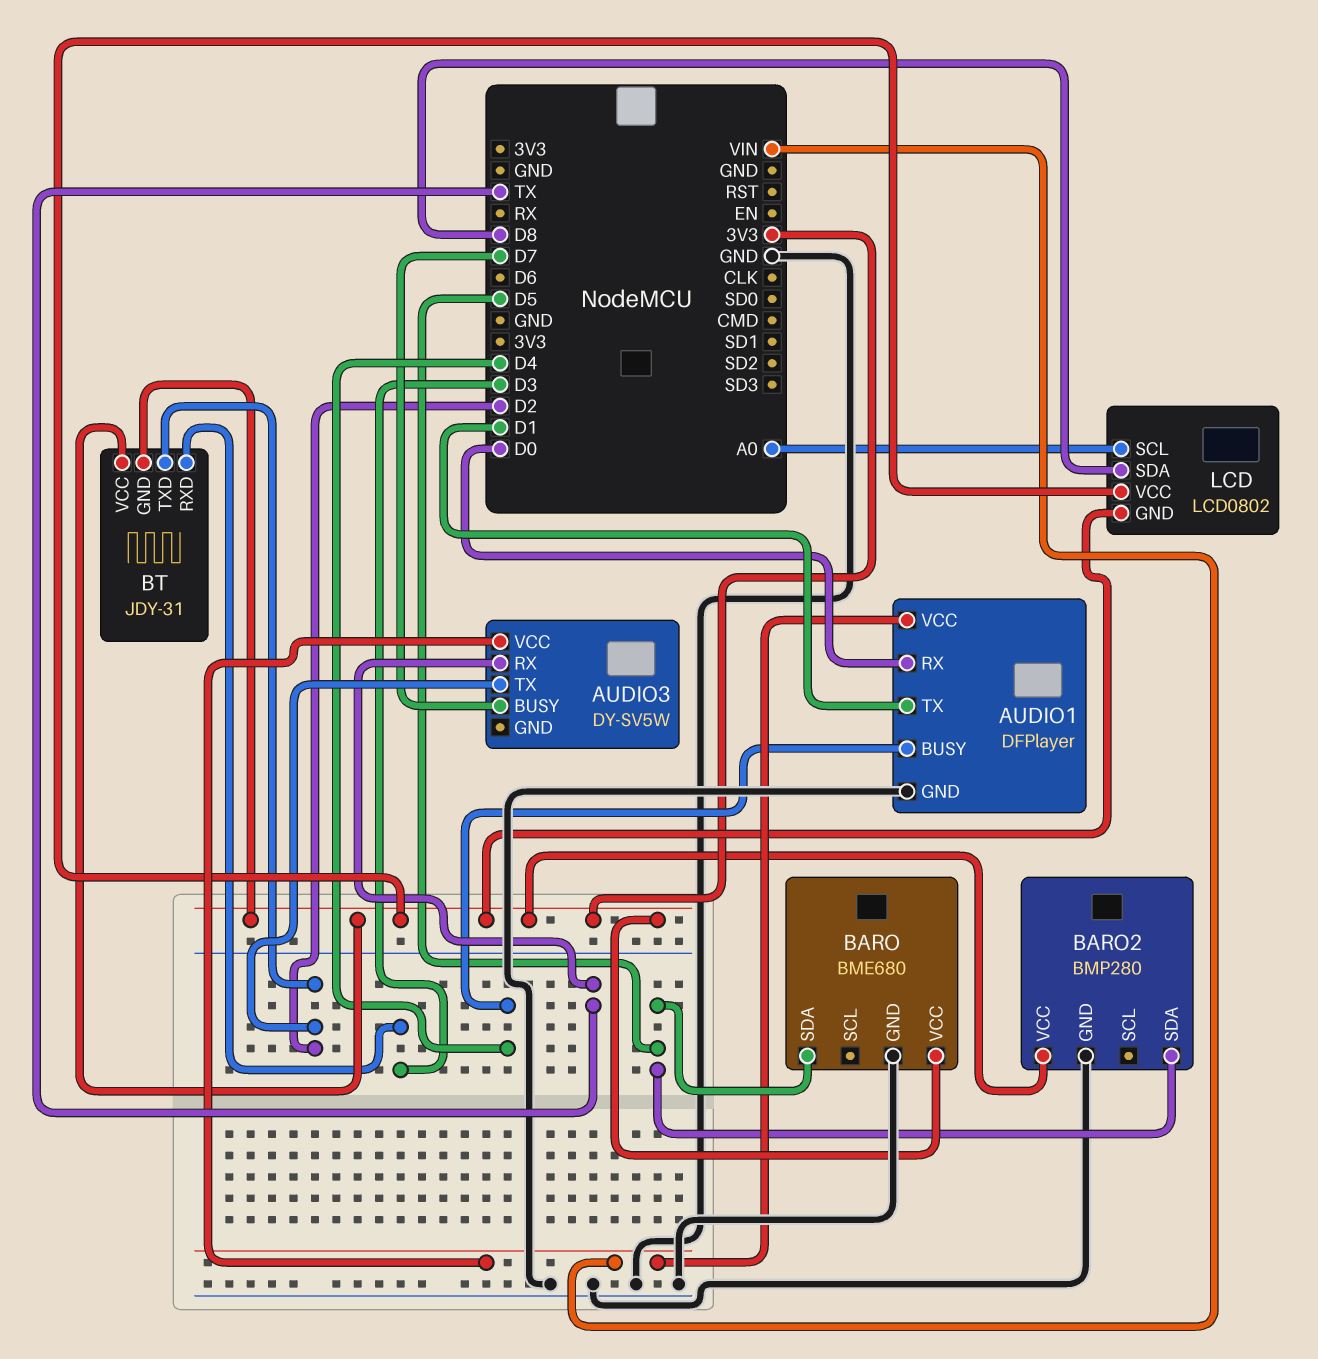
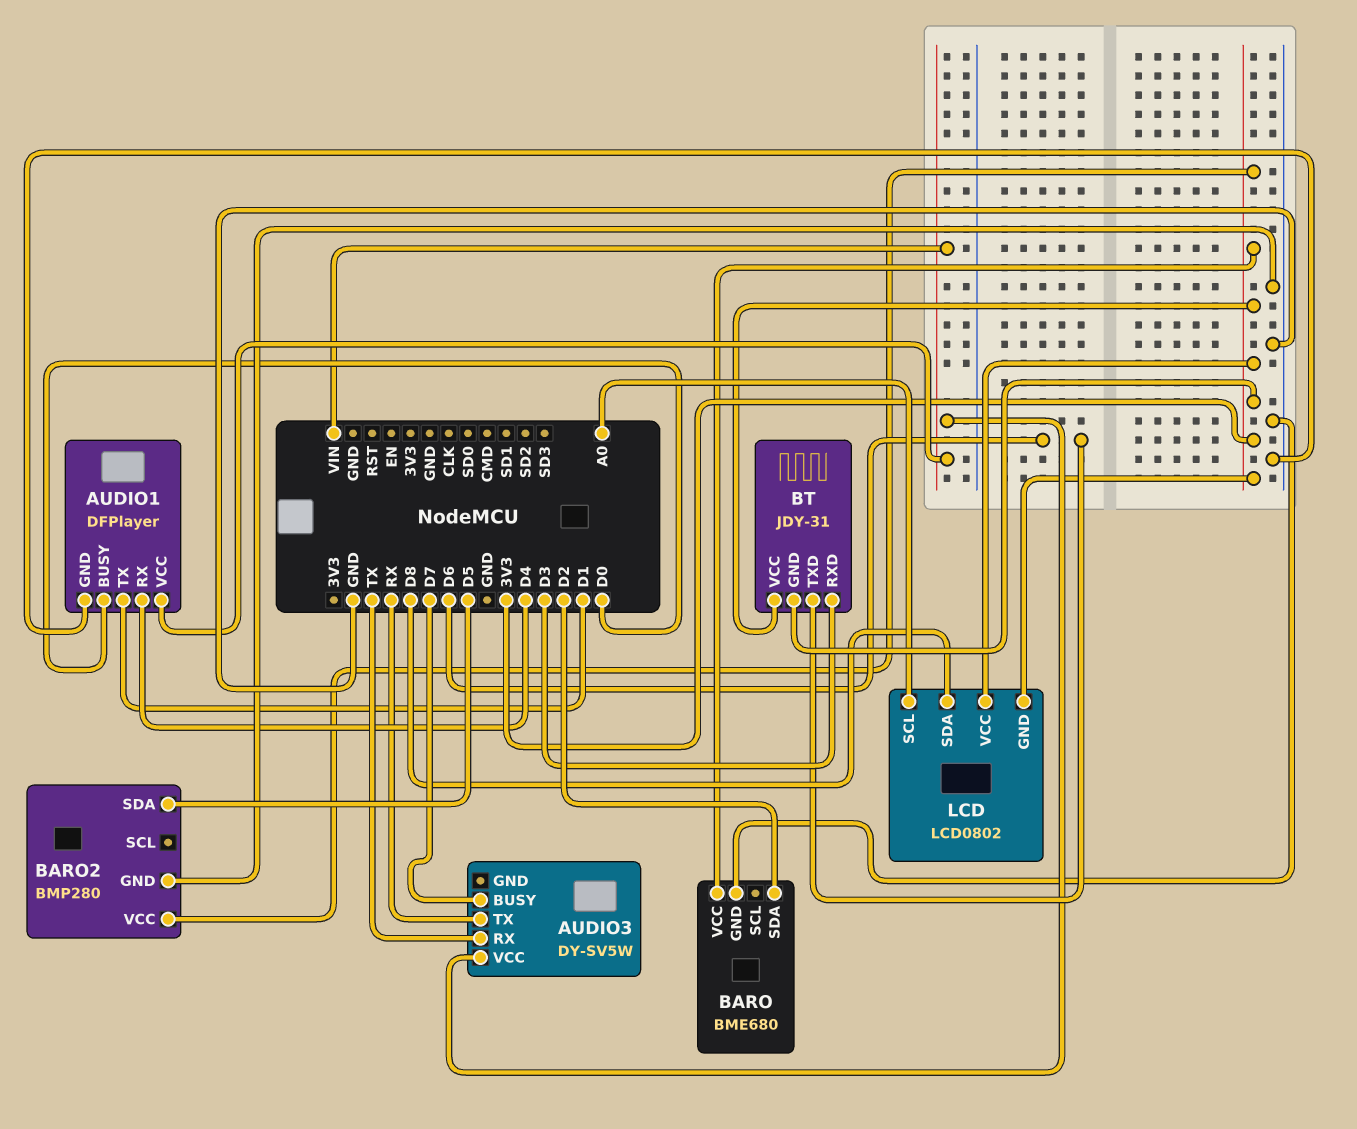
AUDIO1 pin BUSY: D4 -> D0
AUDIO1 pin RX: D0 -> D4
AUDIO3 pin TX: D2 -> RX
BARO pin SDA: D5 -> D2
BT pin TXD: D2 -> D6

